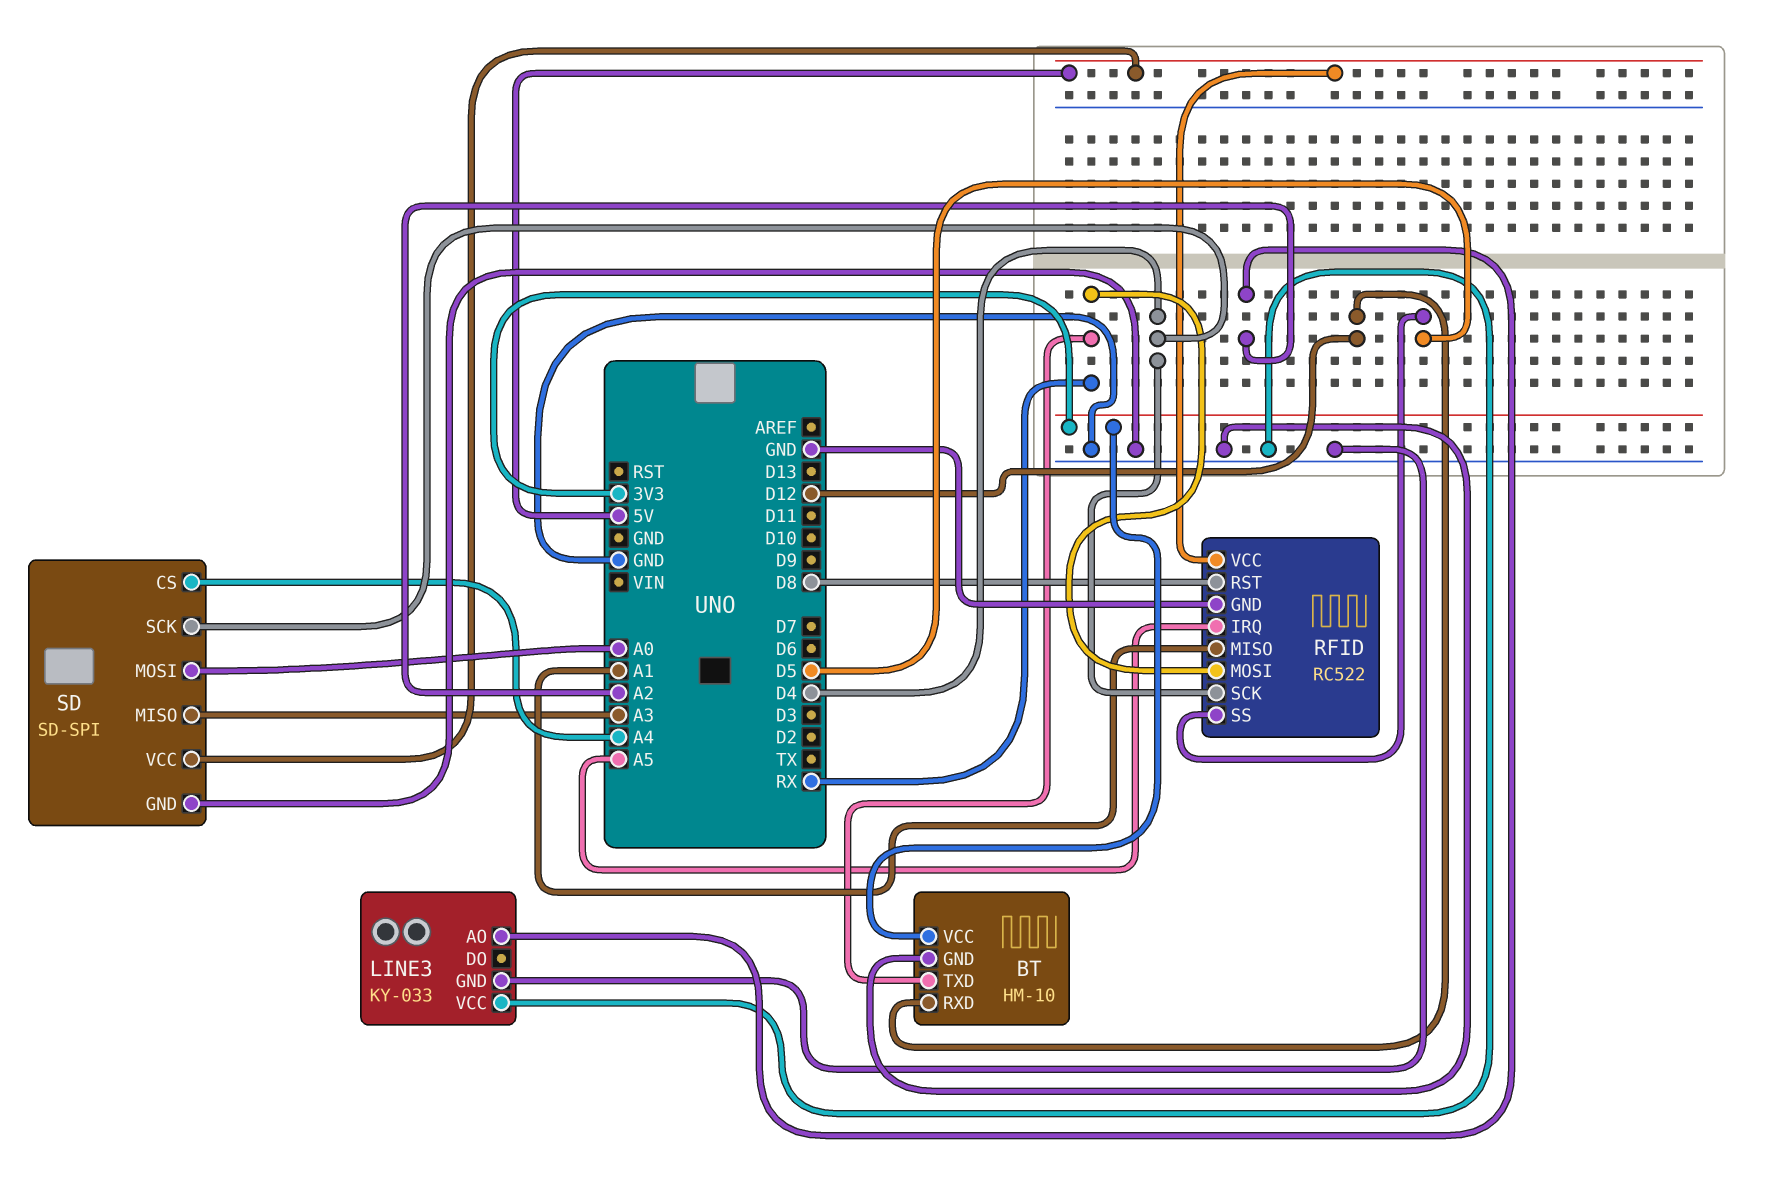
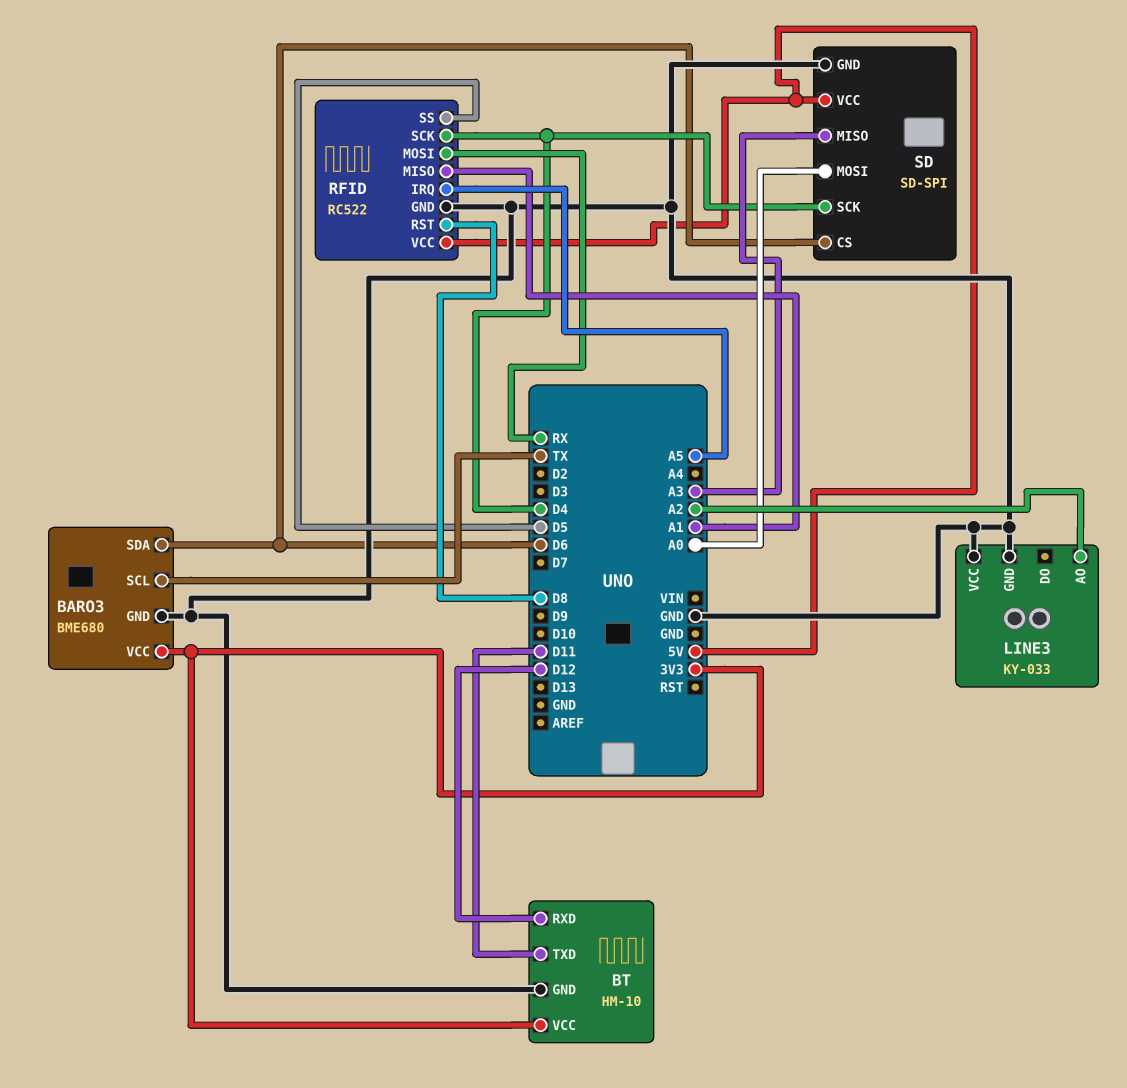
BARO3: none -> BME680
BARO3 pin GND: none -> GND
BARO3 pin SCL: none -> TX
BARO3 pin SDA: none -> D6
BARO3 pin VCC: none -> 3V3
BT pin TXD: RX -> D11
SD pin CS: A4 -> D6

